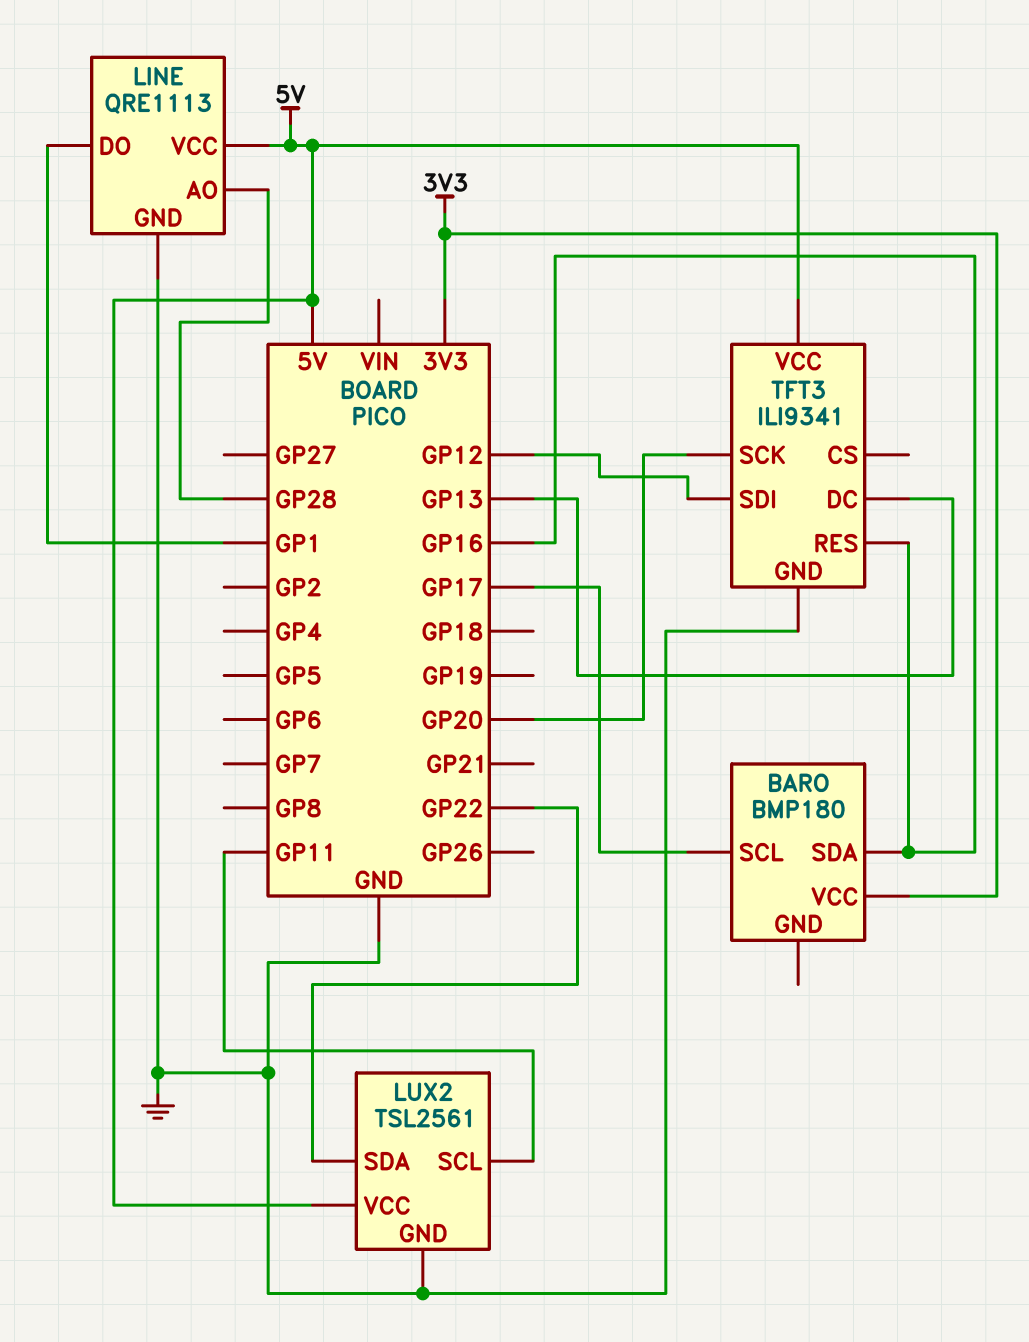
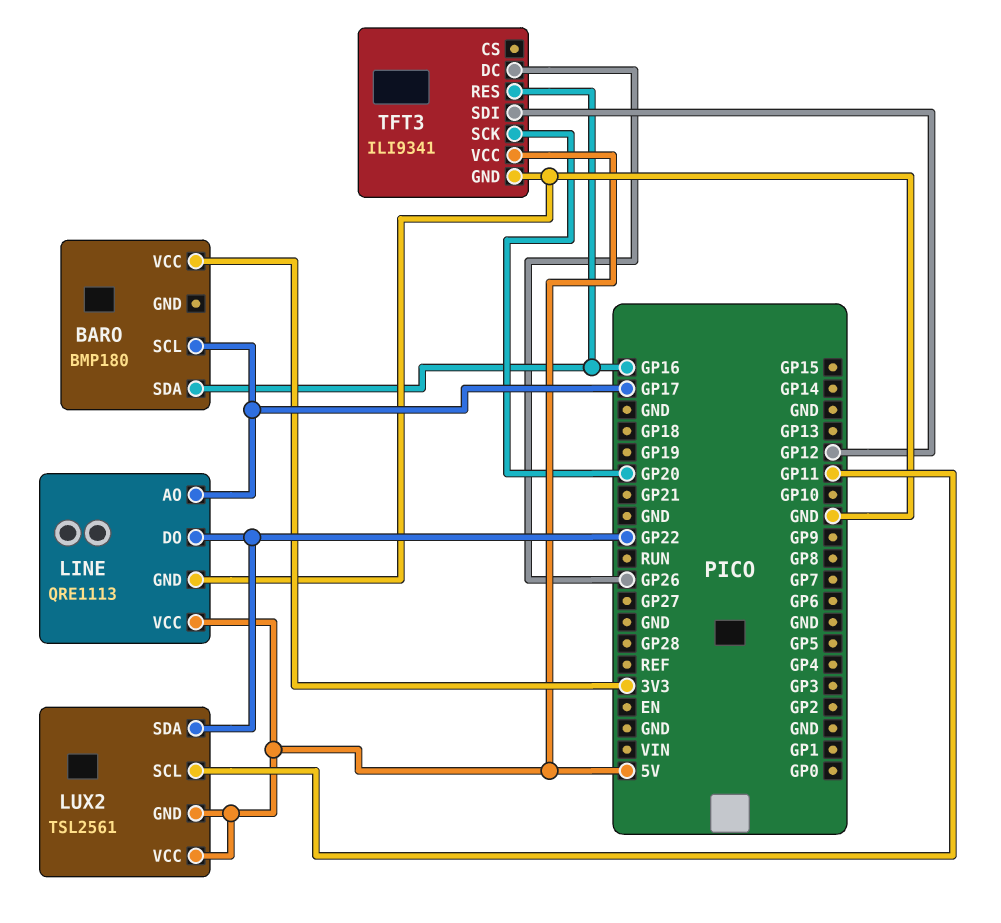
LINE pin AO: GP28 -> GP17
LINE pin DO: GP1 -> GP22
LUX2 pin GND: GND -> 5V
TFT3 pin DC: GP13 -> GP26

